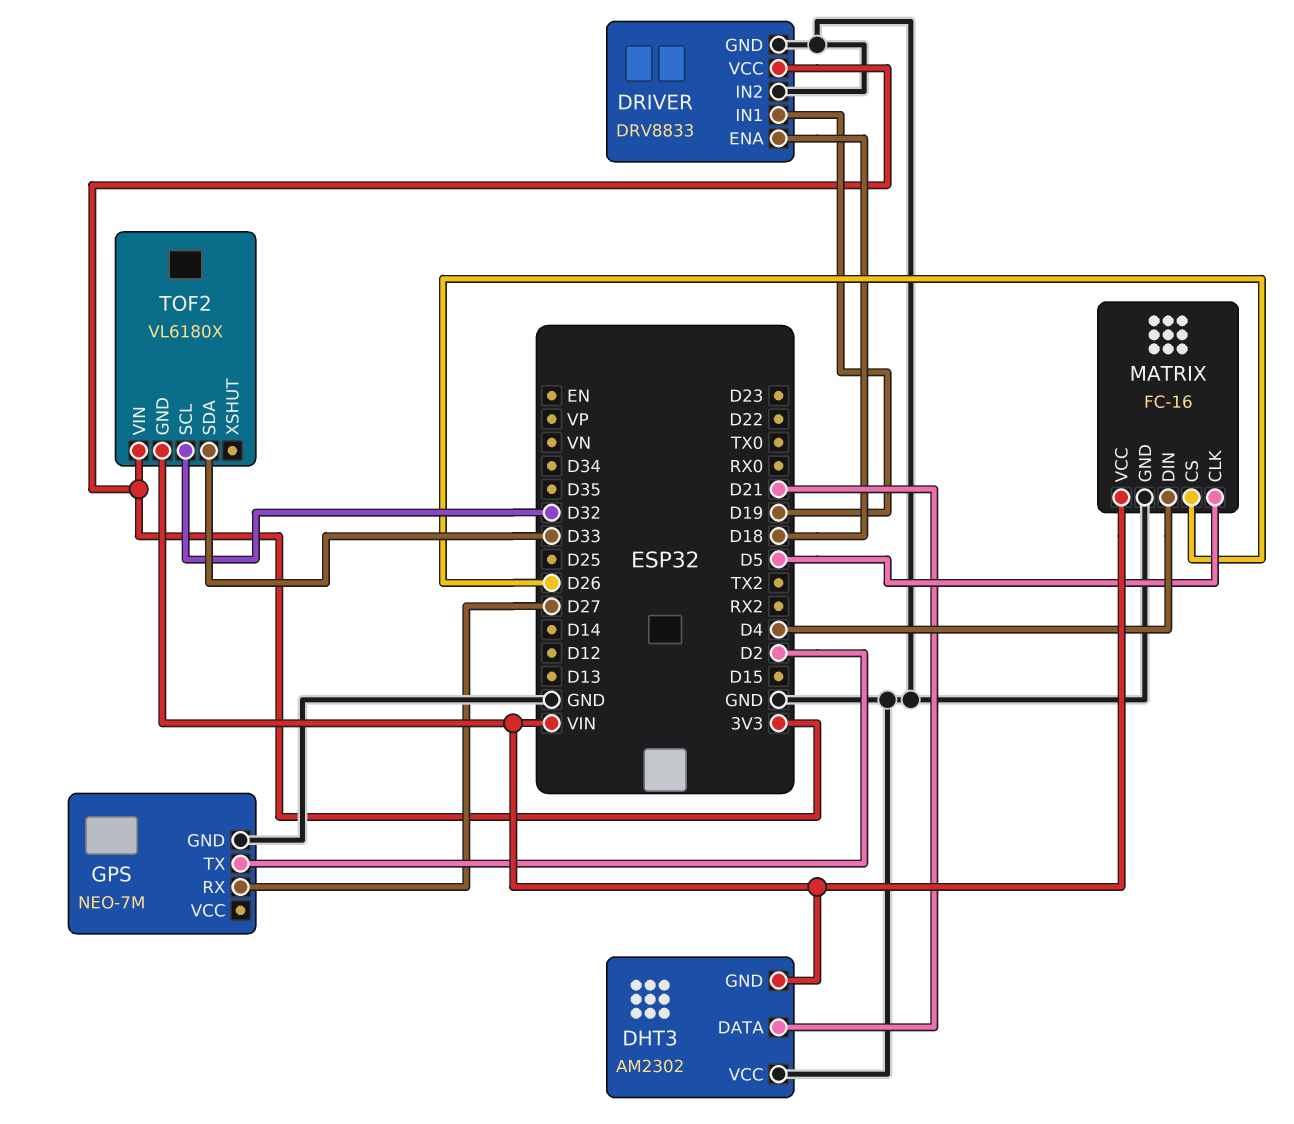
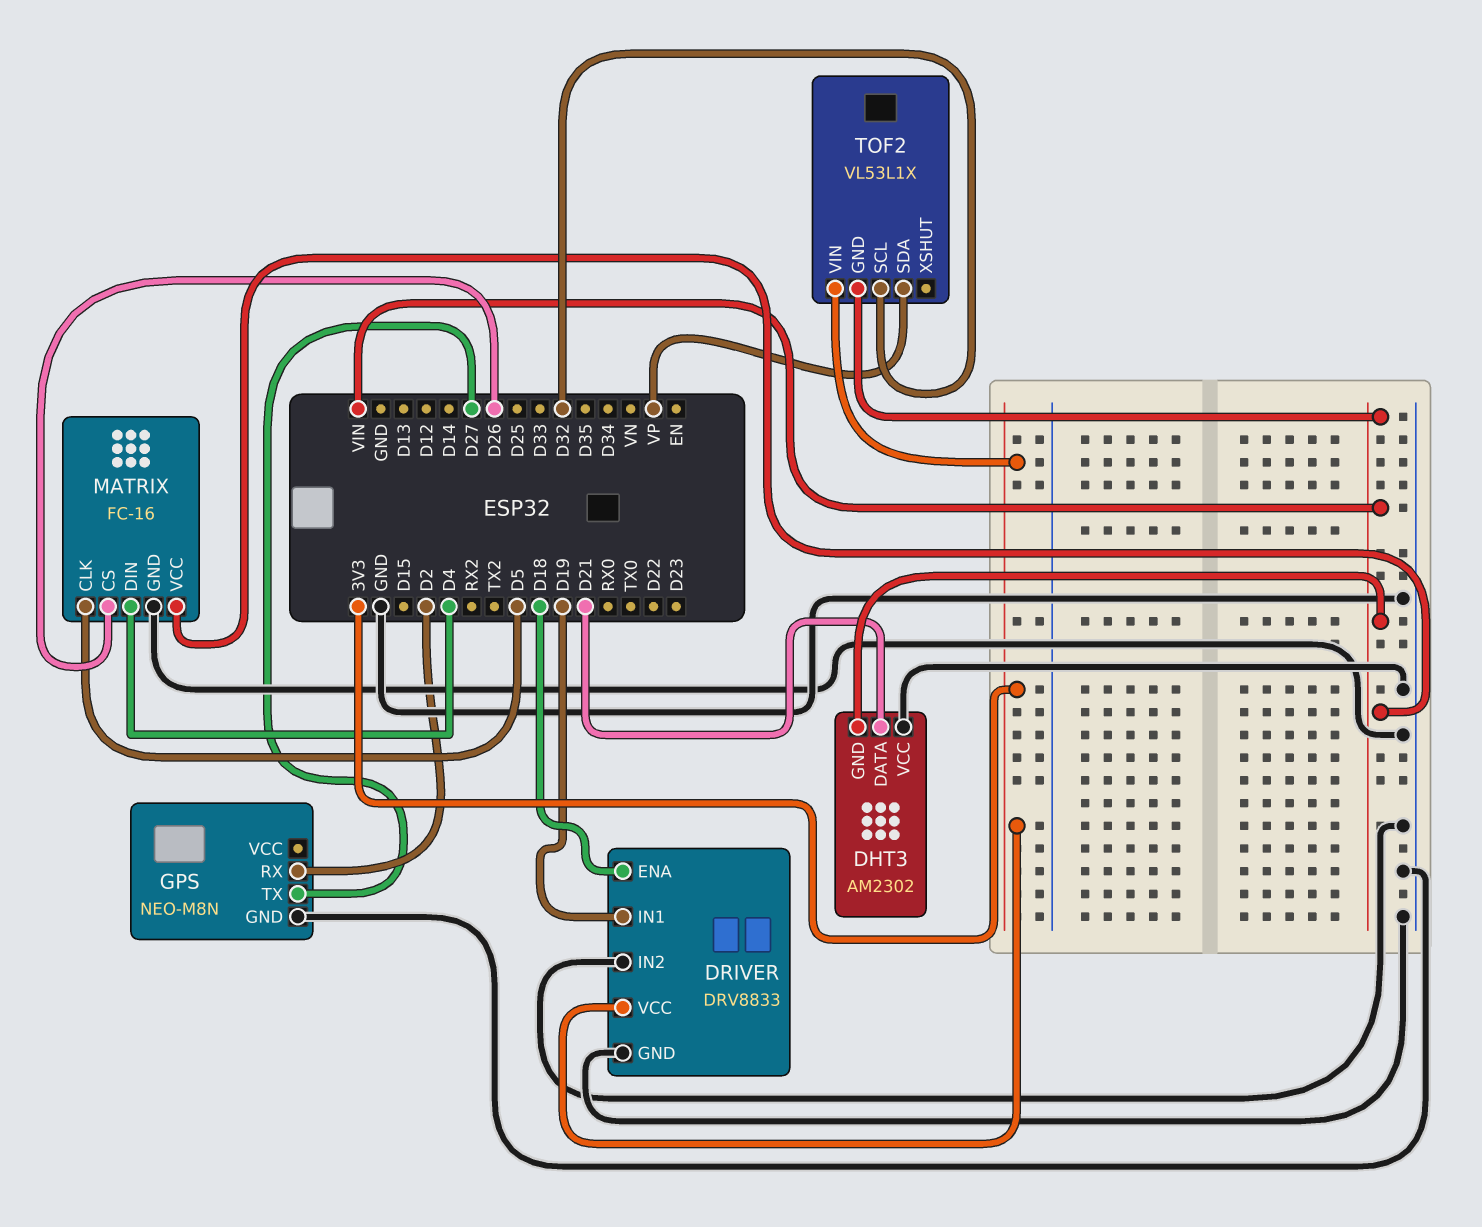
GPS: NEO-7M -> NEO-M8N
GPS pin RX: D27 -> D2
GPS pin TX: D2 -> D27
TOF2: VL6180X -> VL53L1X
TOF2 pin SDA: D33 -> VP

